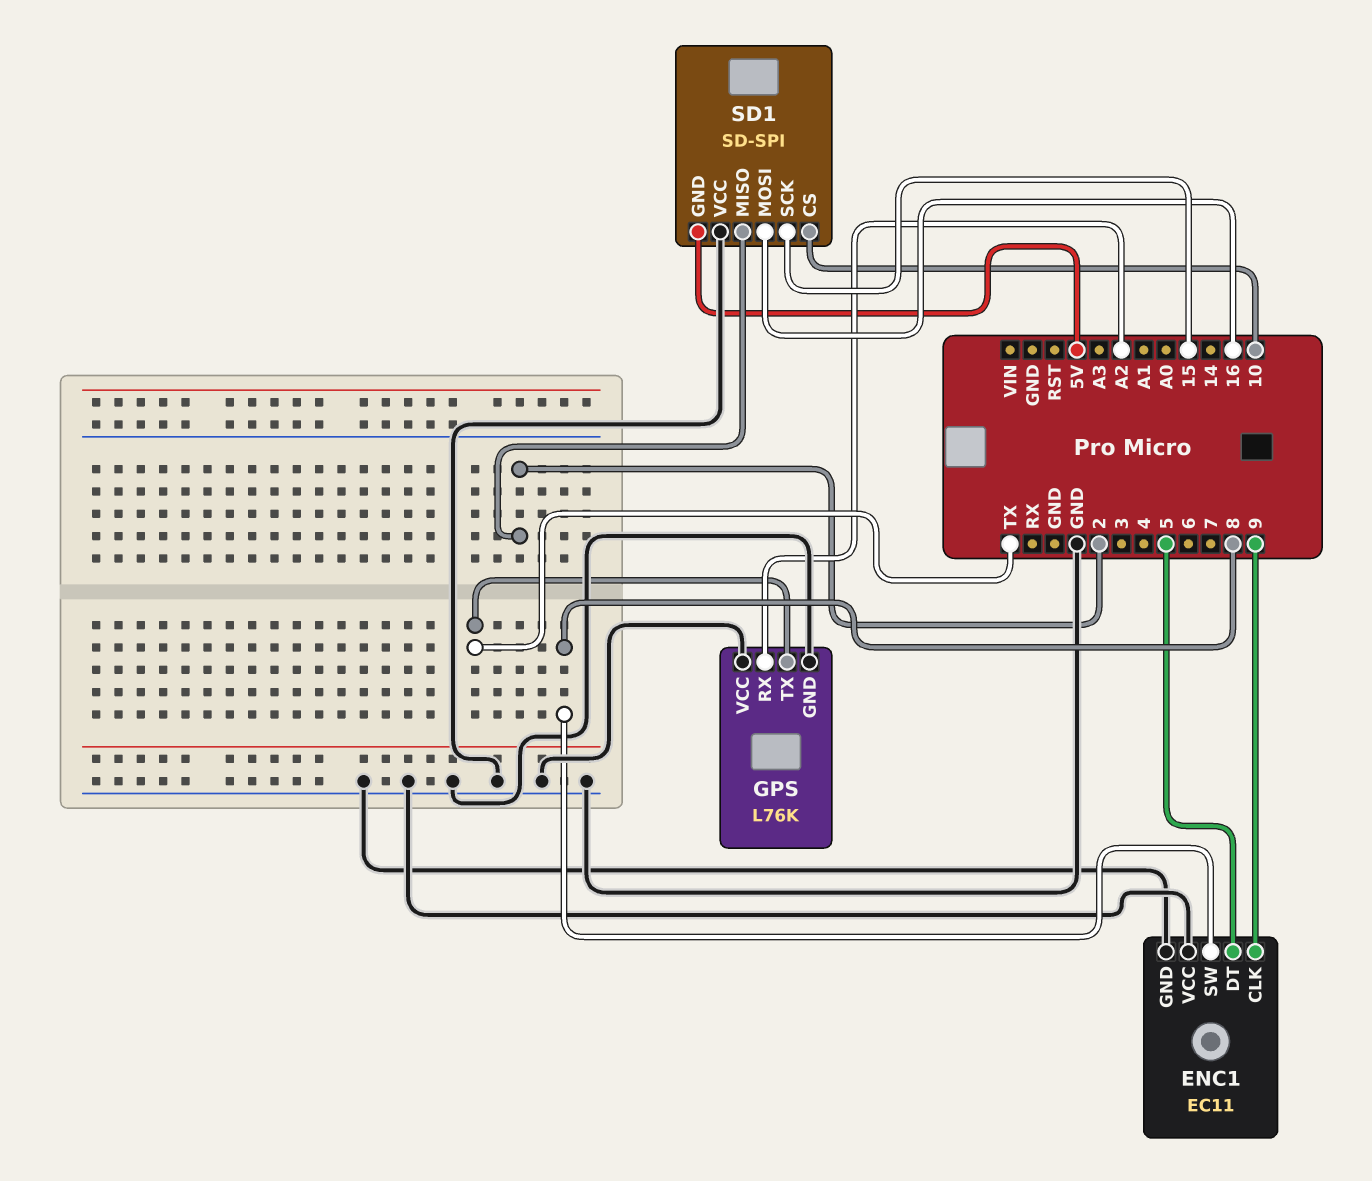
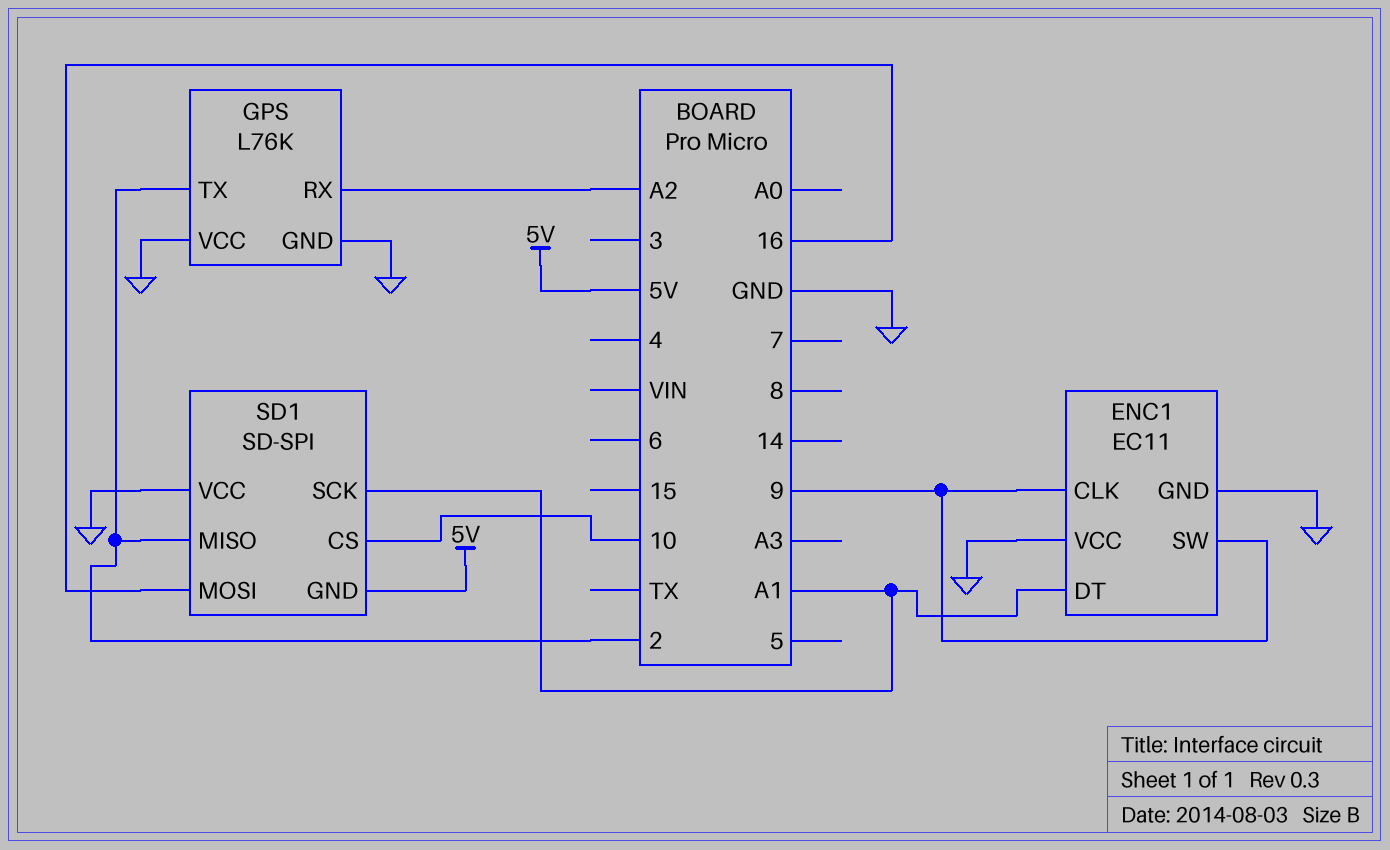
ENC1 pin DT: 5 -> A1
ENC1 pin SW: 8 -> 9
GPS pin TX: TX -> 2
SD1 pin SCK: 15 -> A1

